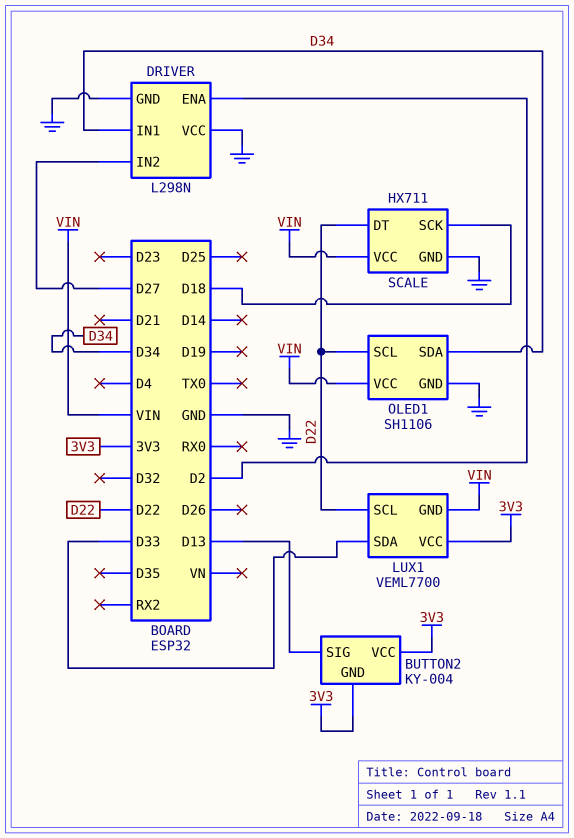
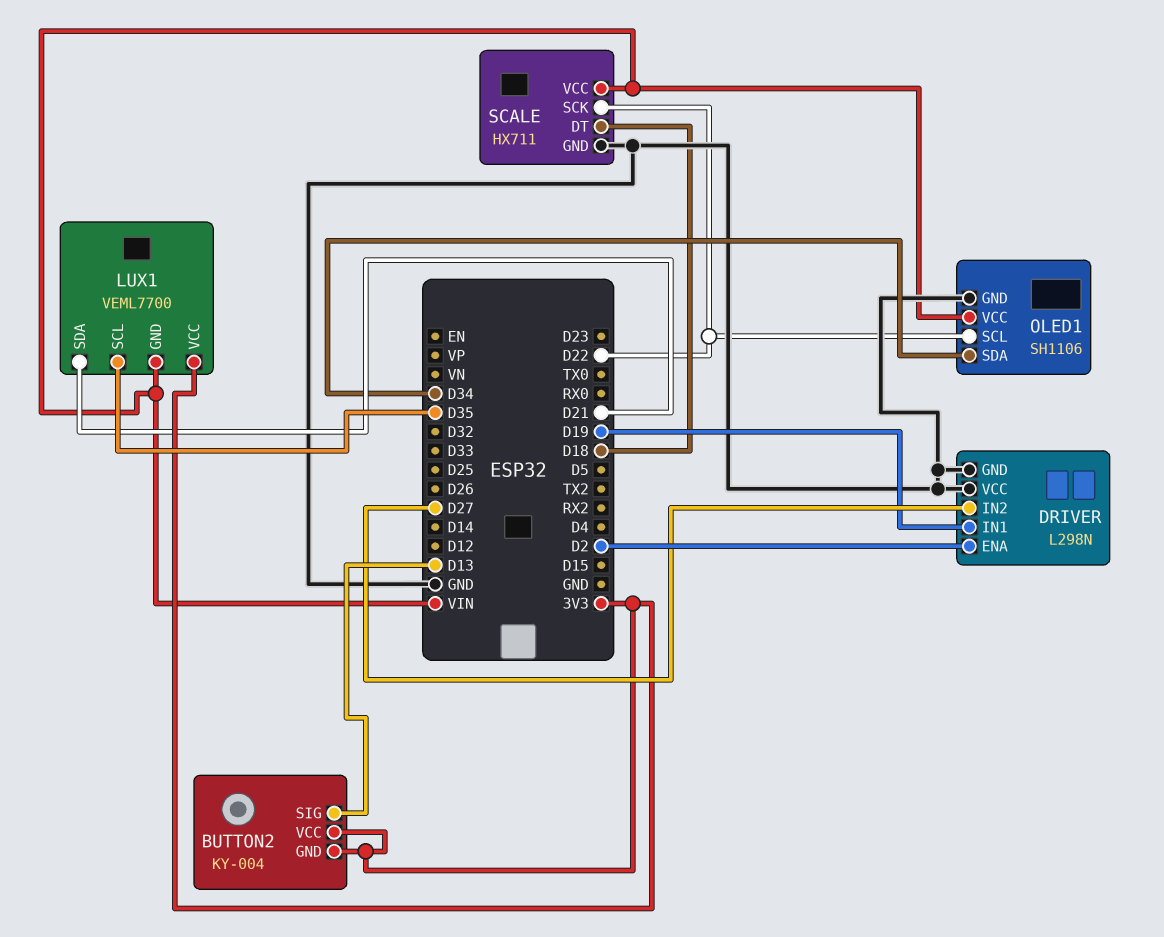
DRIVER pin IN1: D34 -> D19
LUX1 pin SCL: D22 -> D35
LUX1 pin SDA: D33 -> D21
SCALE pin DT: D22 -> D18
SCALE pin SCK: D18 -> D22

